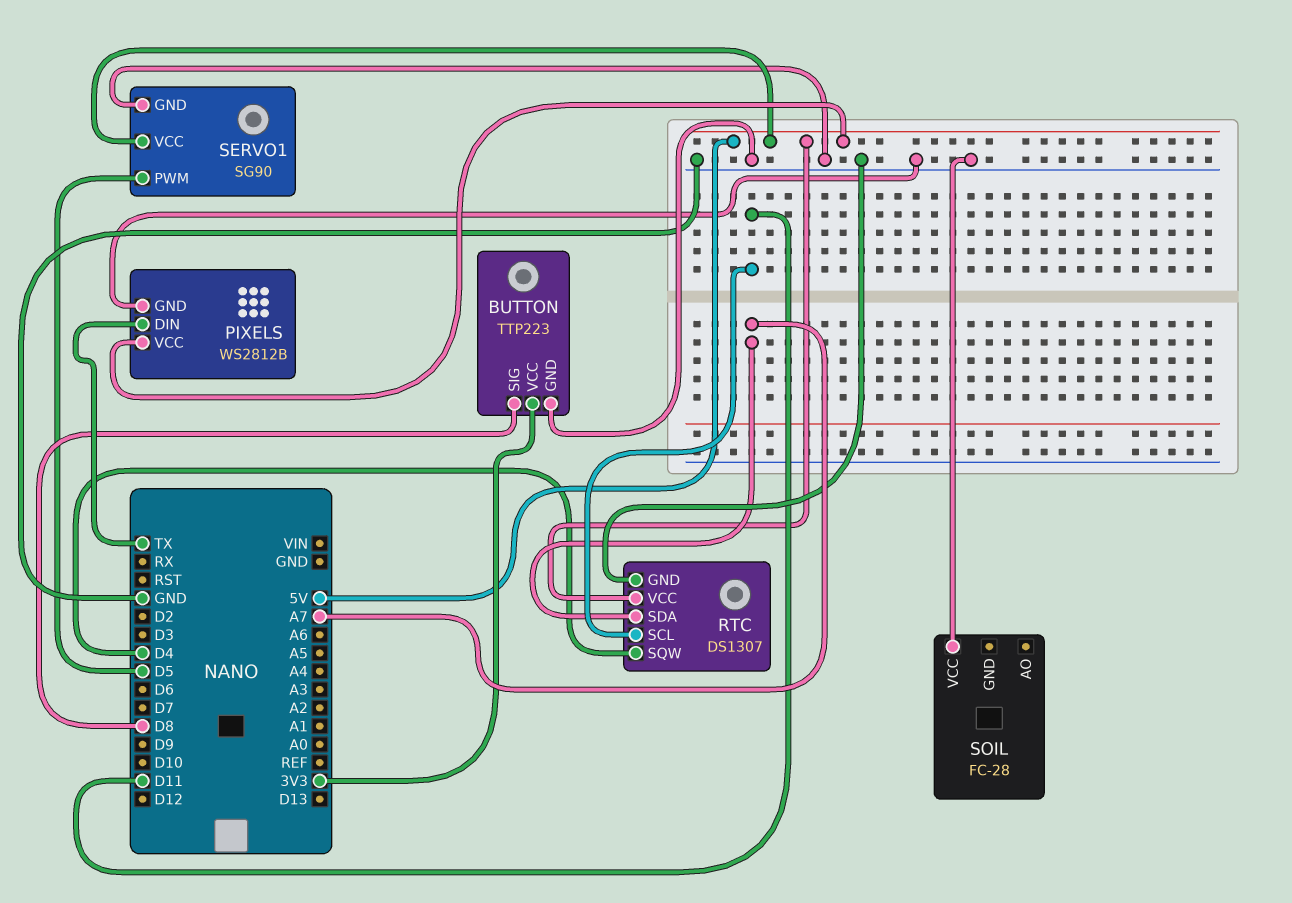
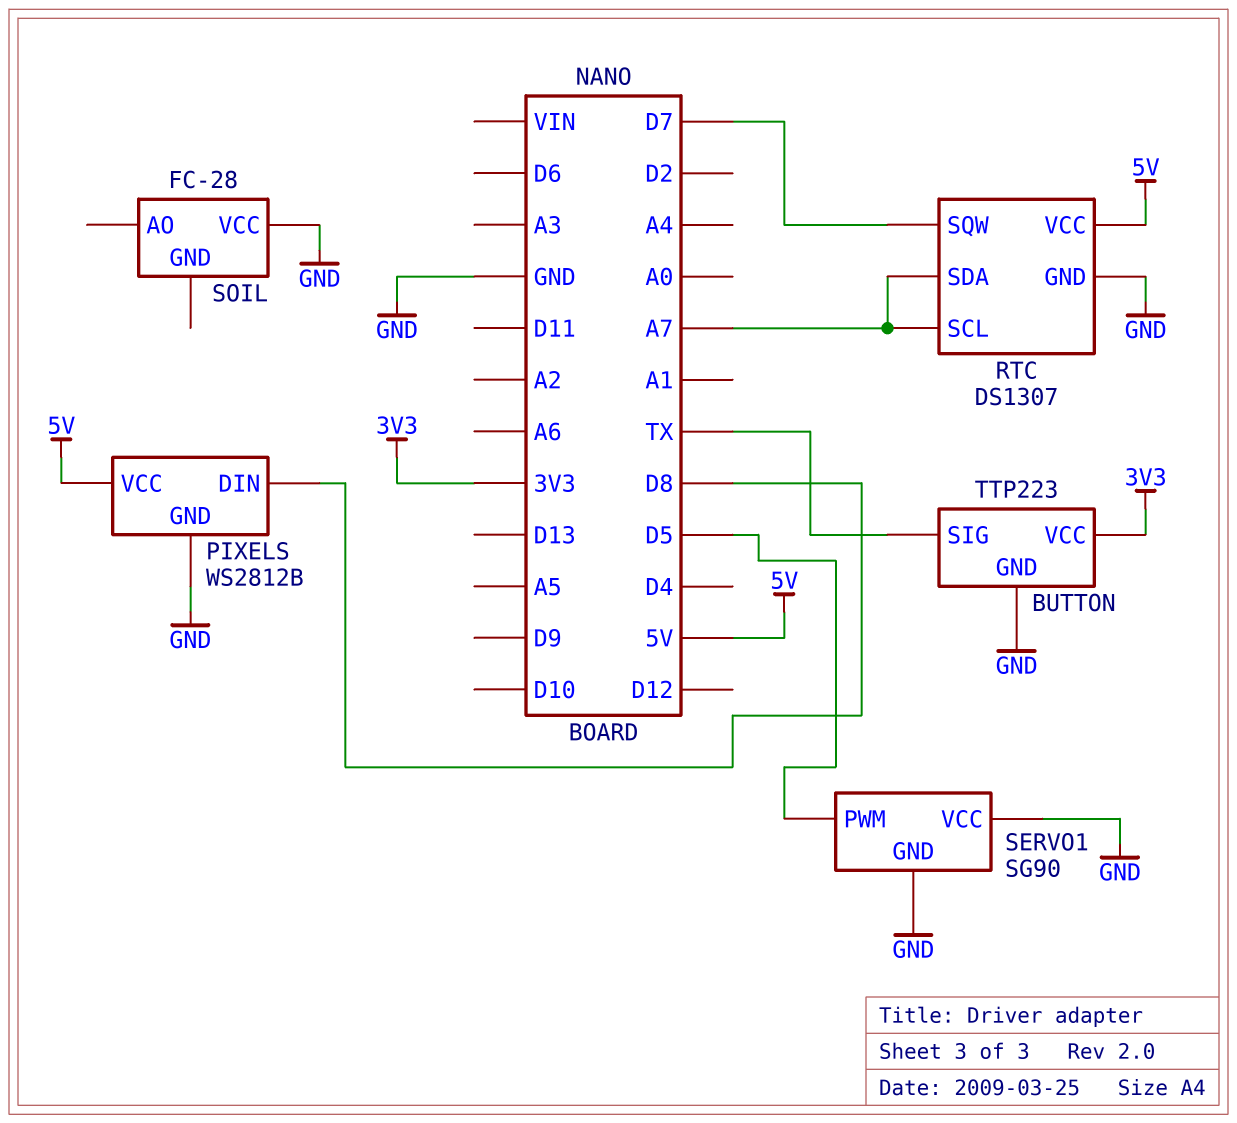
BUTTON pin SIG: D8 -> TX
PIXELS pin DIN: TX -> D8
RTC pin SCL: D11 -> A7
RTC pin SQW: D4 -> D7
SERVO1 pin VCC: 5V -> GND

